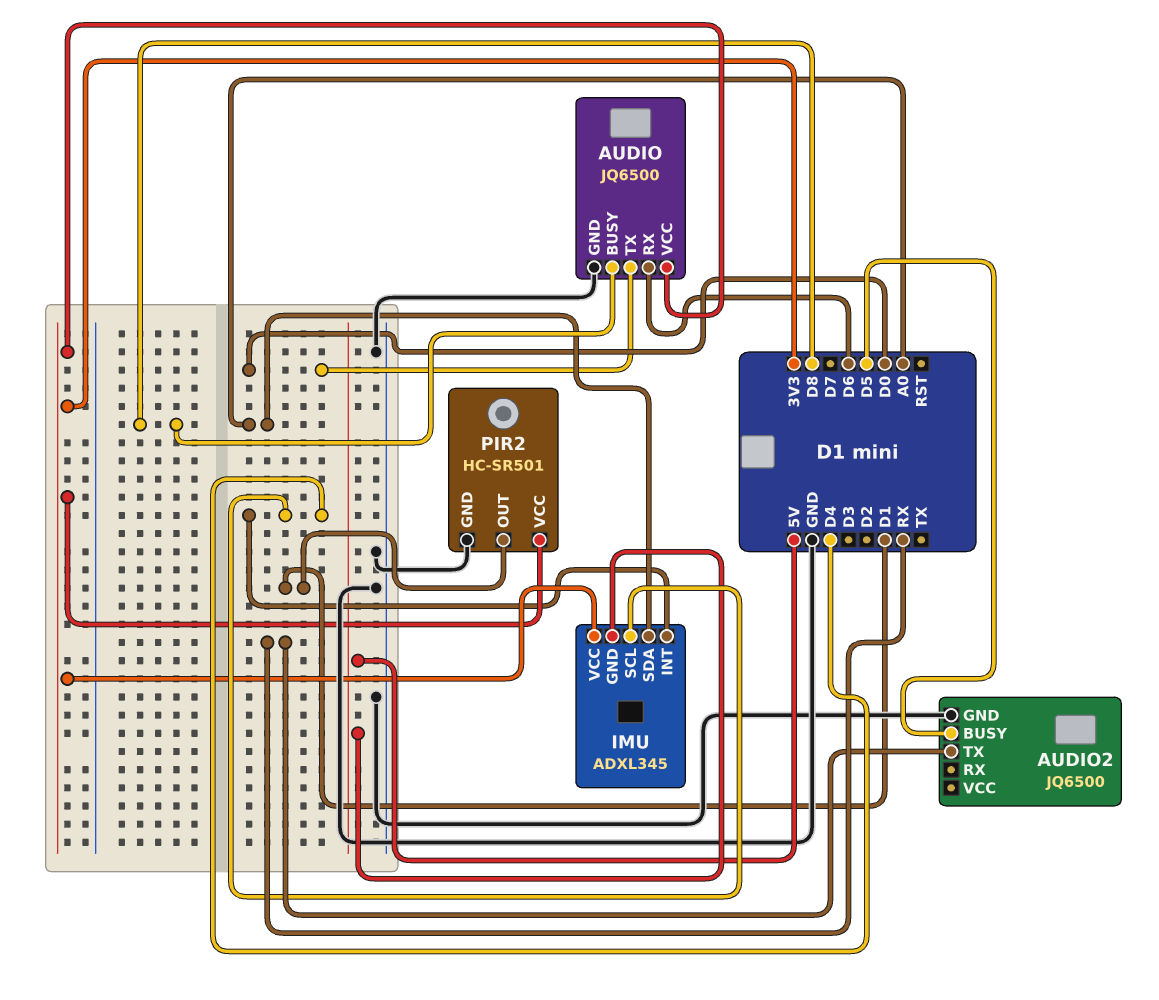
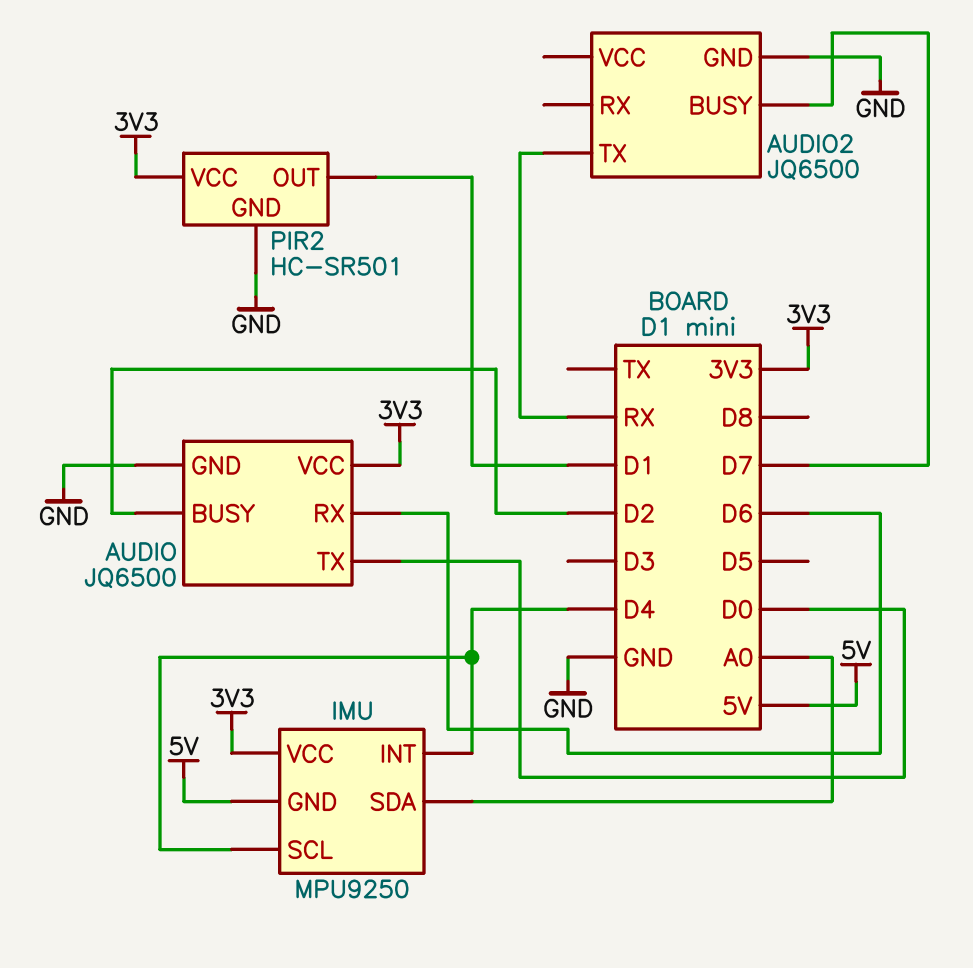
AUDIO pin BUSY: D8 -> D2
AUDIO2 pin BUSY: D5 -> D7
IMU: ADXL345 -> MPU9250

